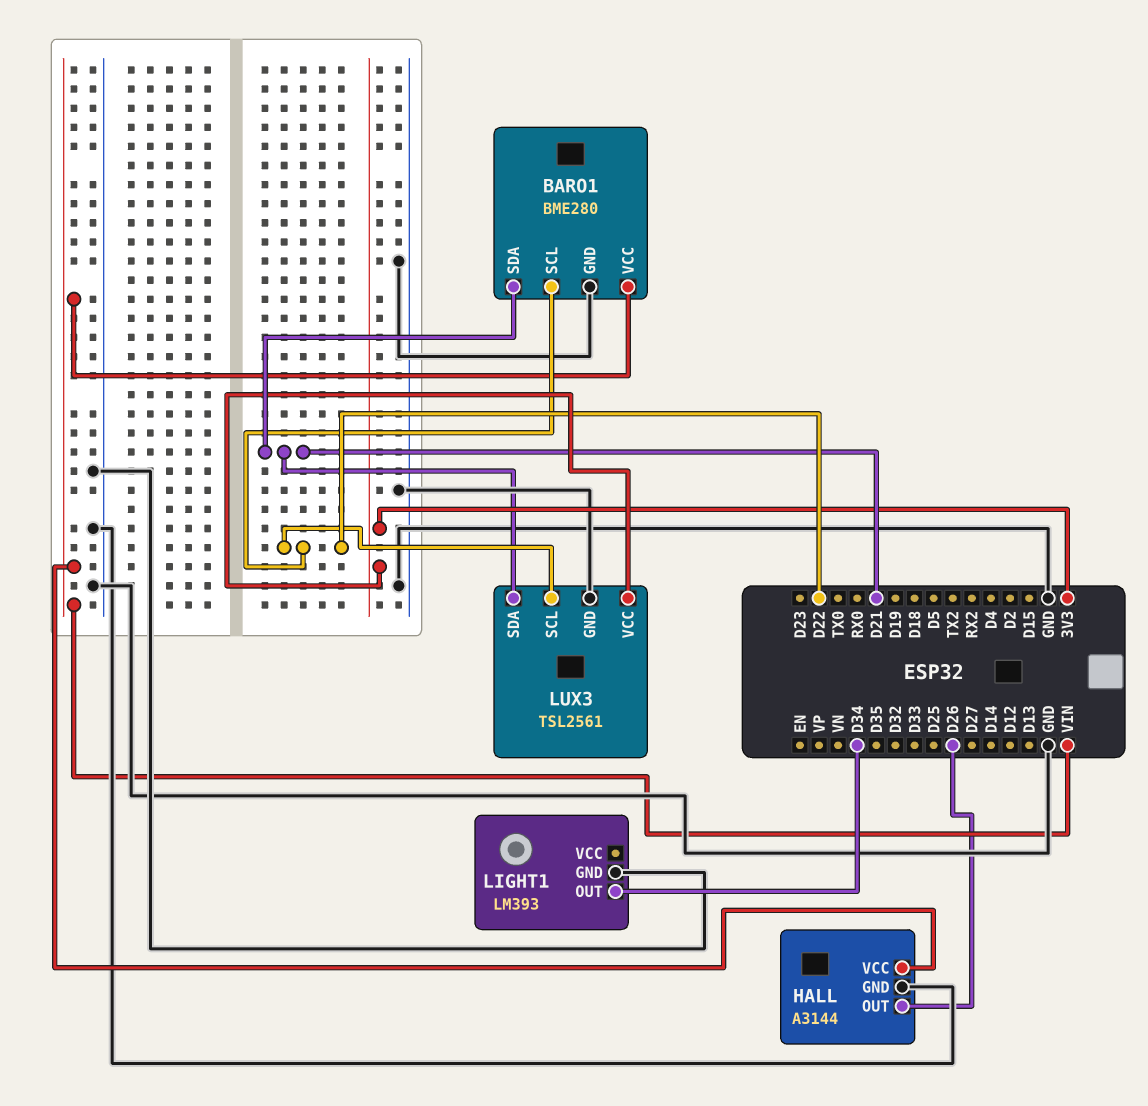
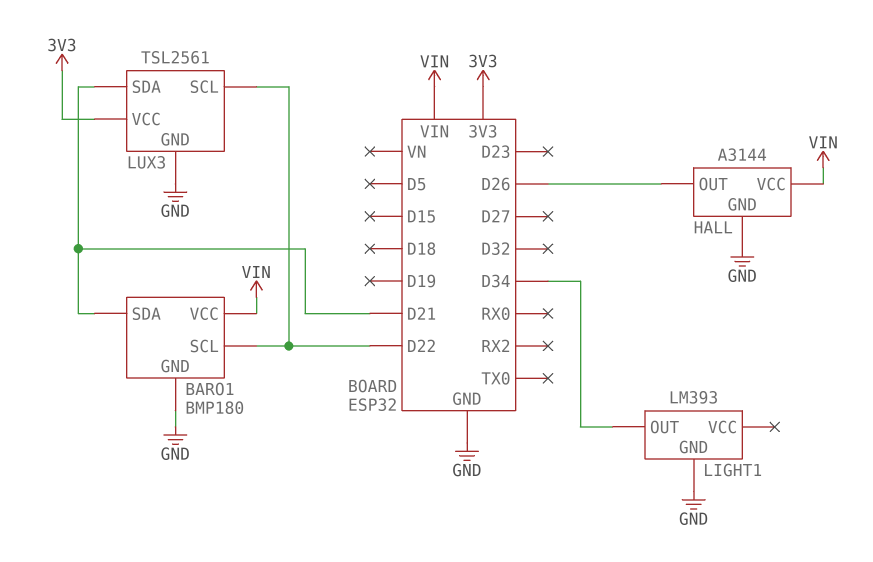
BARO1: BME280 -> BMP180

